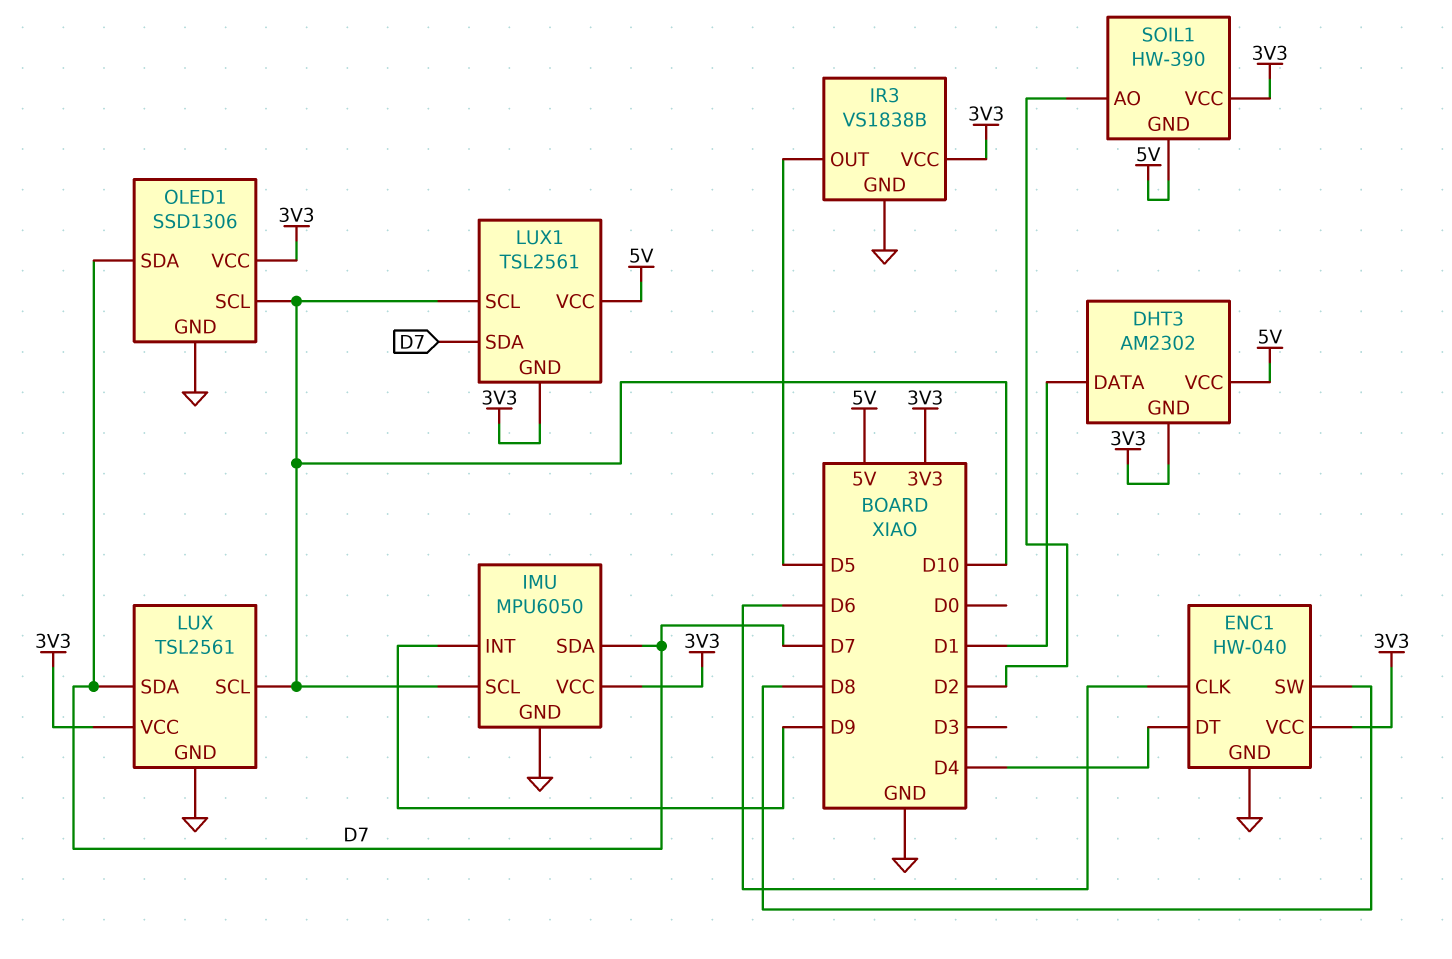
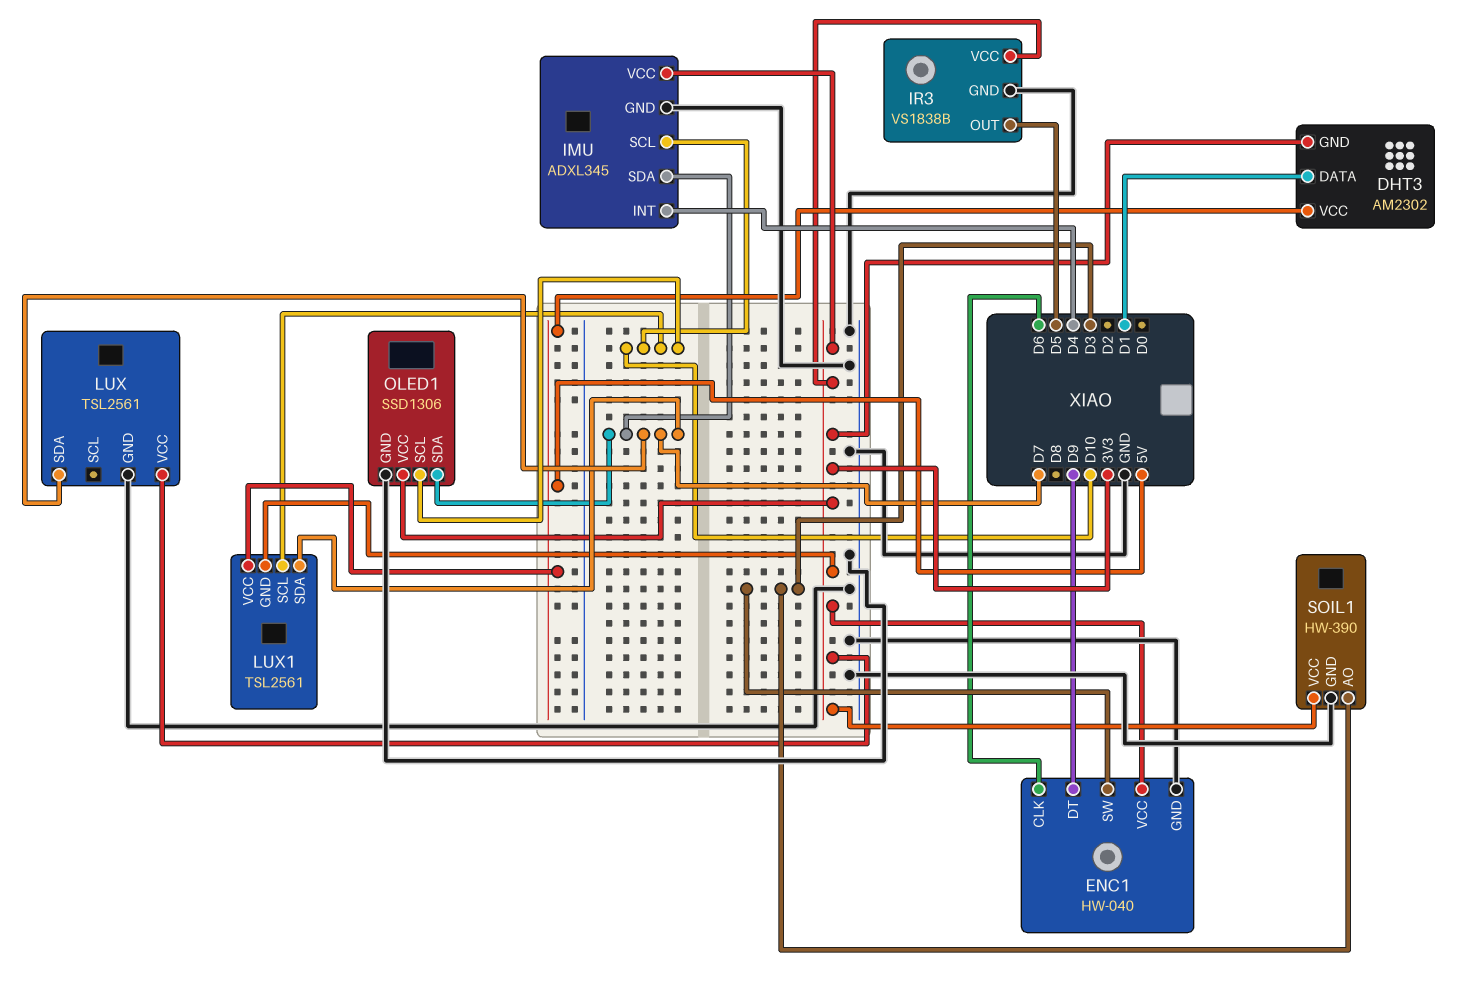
ENC1 pin DT: D4 -> D9
ENC1 pin SW: D8 -> D3
IMU: MPU6050 -> ADXL345
IMU pin INT: D9 -> D4
LUX pin SCL: D10 -> none
SOIL1 pin AO: D2 -> D3
SOIL1 pin GND: 5V -> GND

